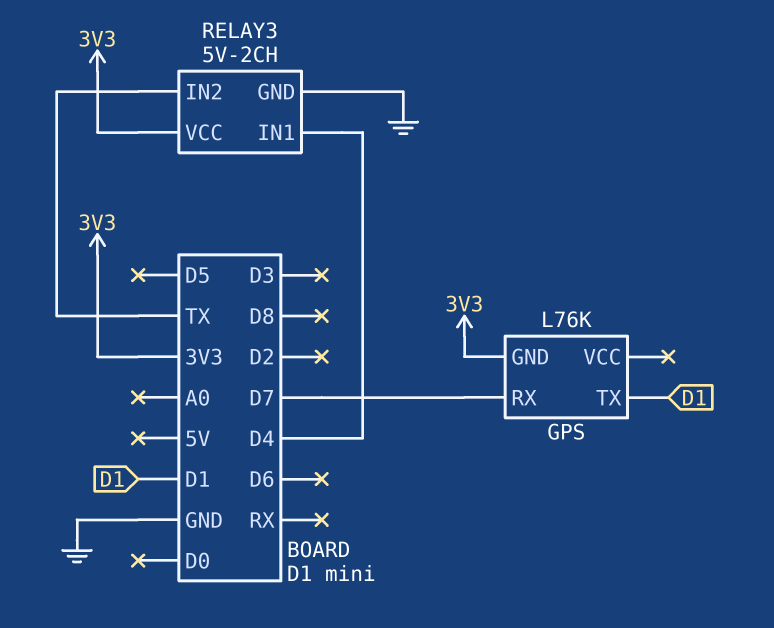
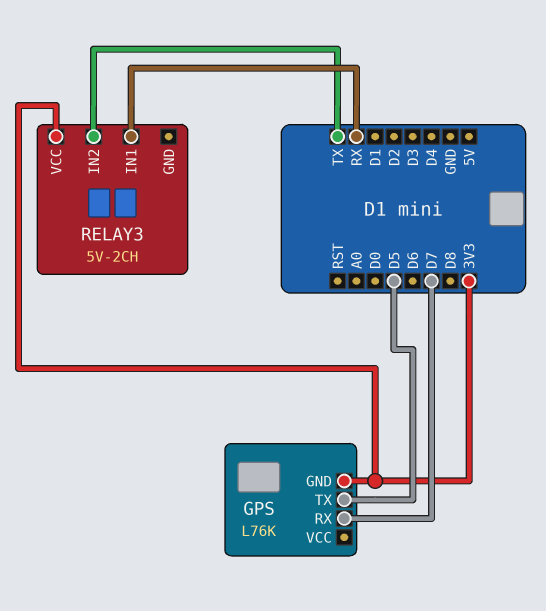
GPS pin TX: D1 -> D5
RELAY3 pin GND: GND -> none
RELAY3 pin IN1: D4 -> RX

